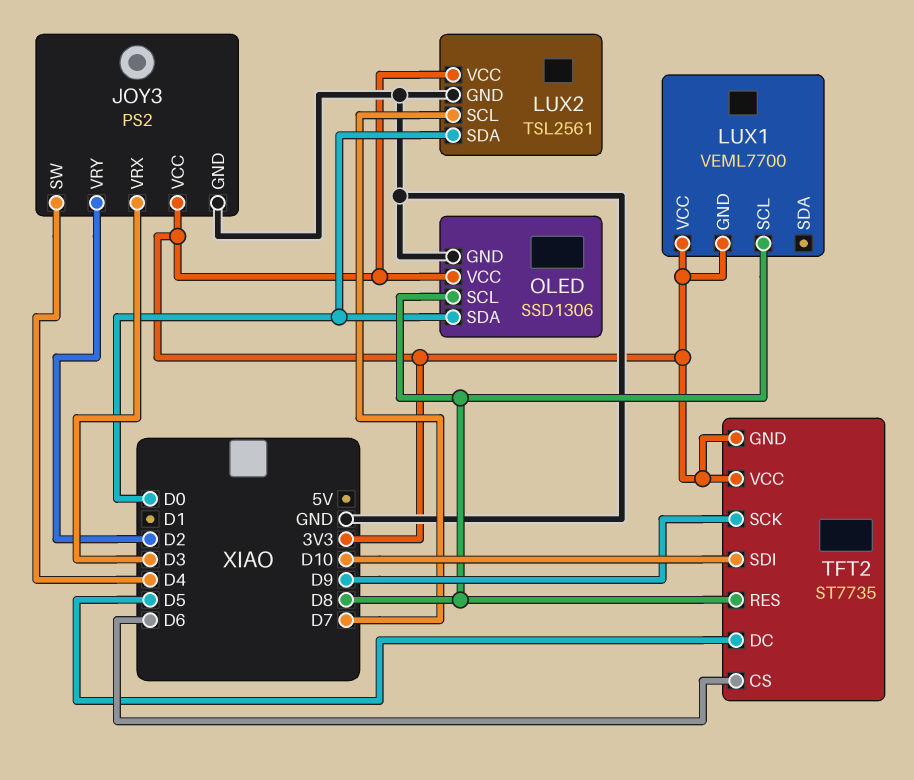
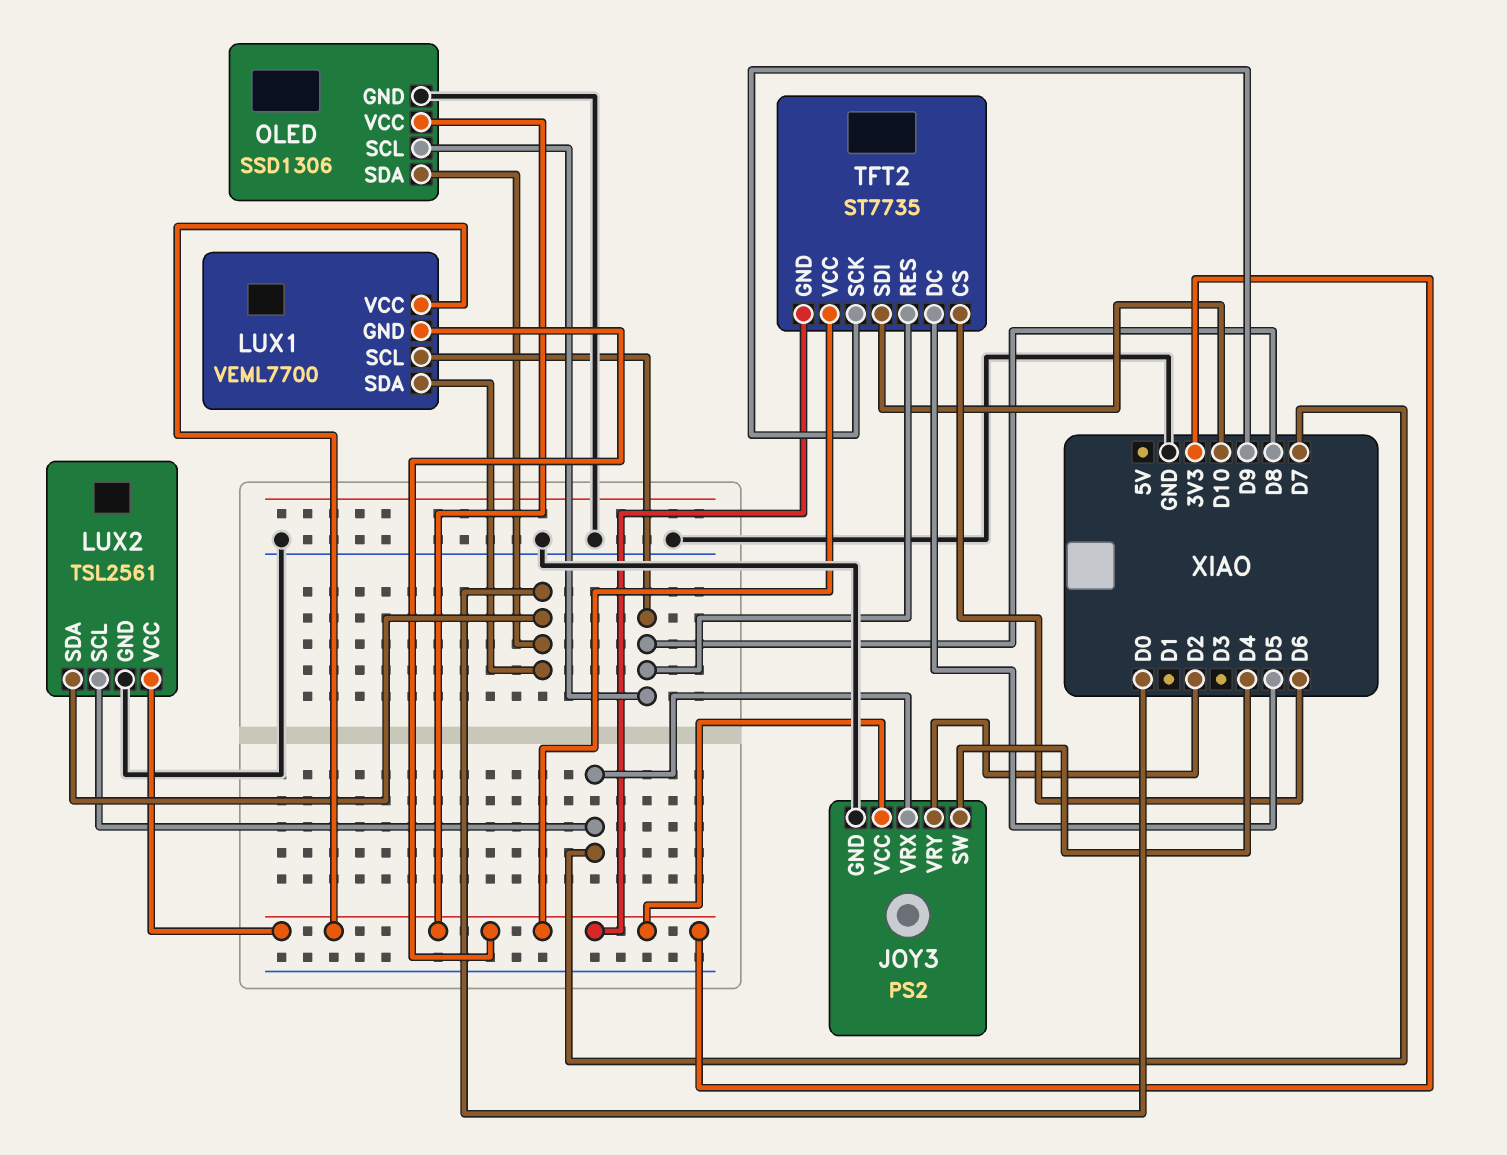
JOY3 pin VRX: D3 -> D7
LUX1 pin SDA: none -> D0

